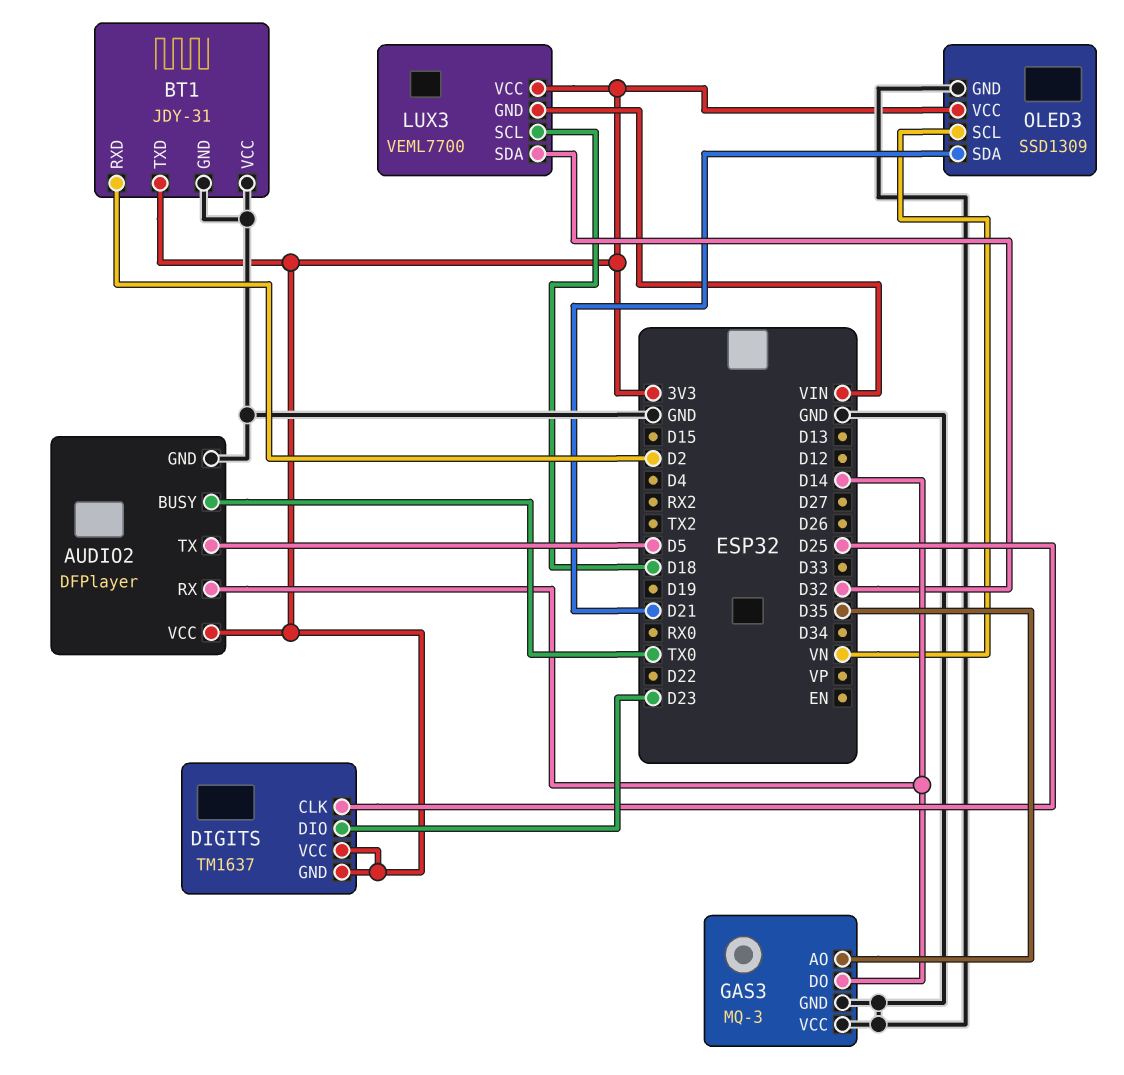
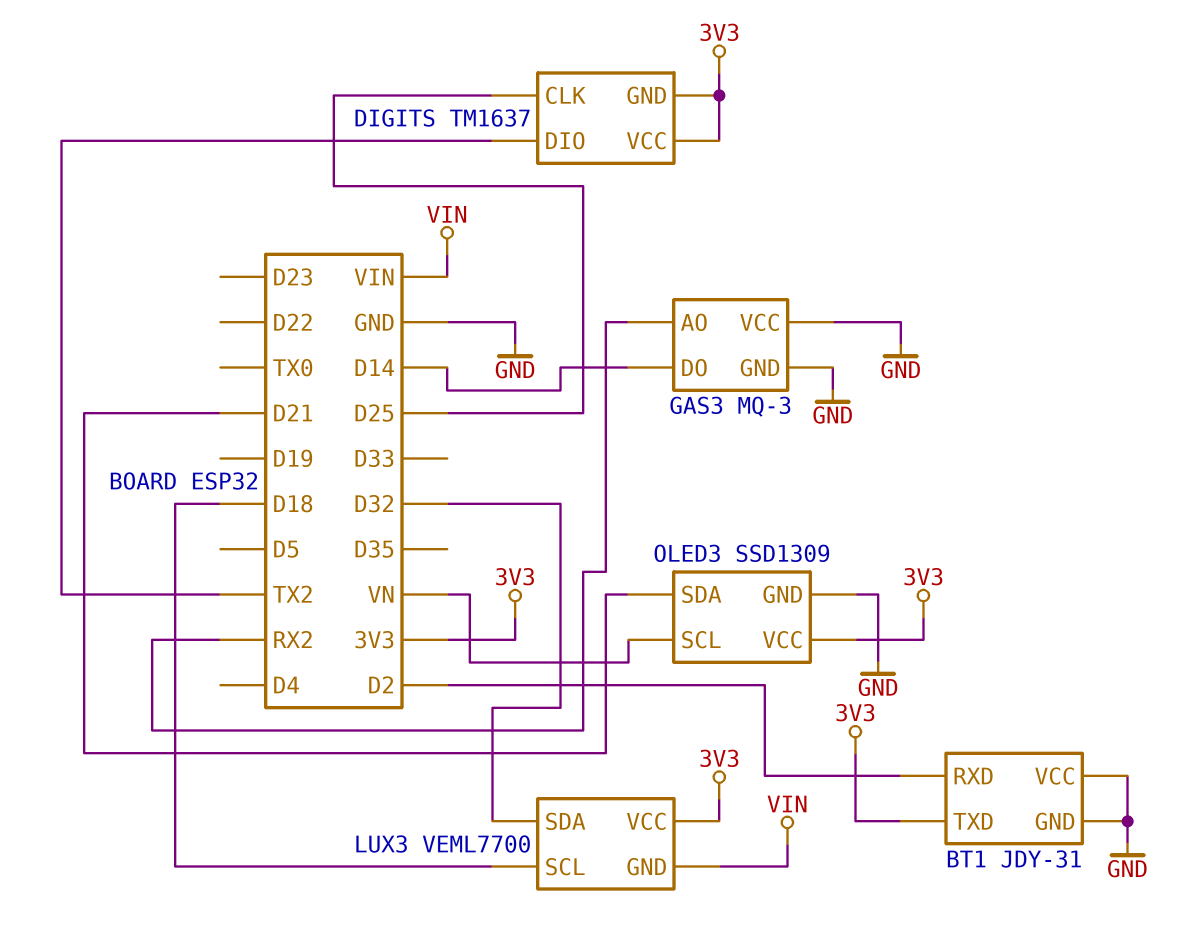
AUDIO2: DFPlayer -> none
AUDIO2 pin BUSY: TX0 -> none
AUDIO2 pin GND: GND -> none
AUDIO2 pin RX: D14 -> none
AUDIO2 pin TX: D5 -> none
AUDIO2 pin VCC: 3V3 -> none
DIGITS pin DIO: D23 -> TX2
GAS3 pin AO: D35 -> RX2

